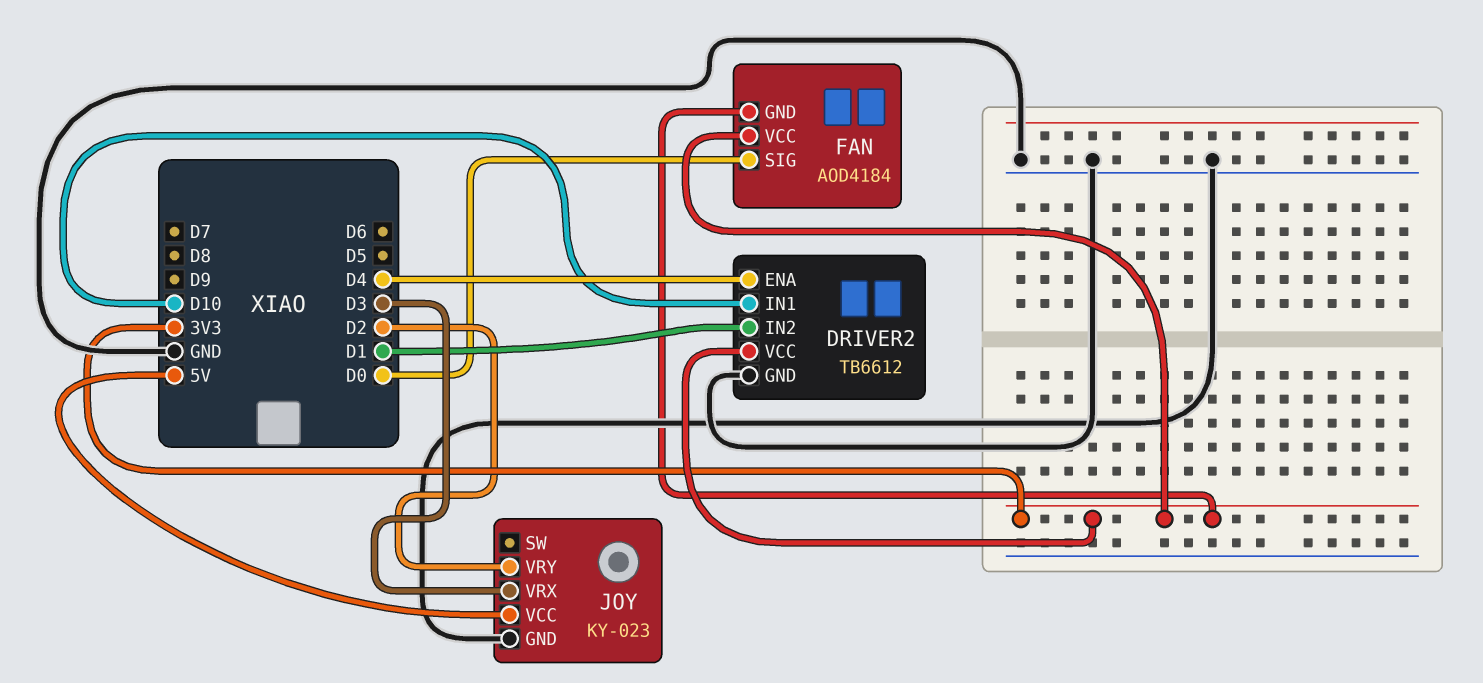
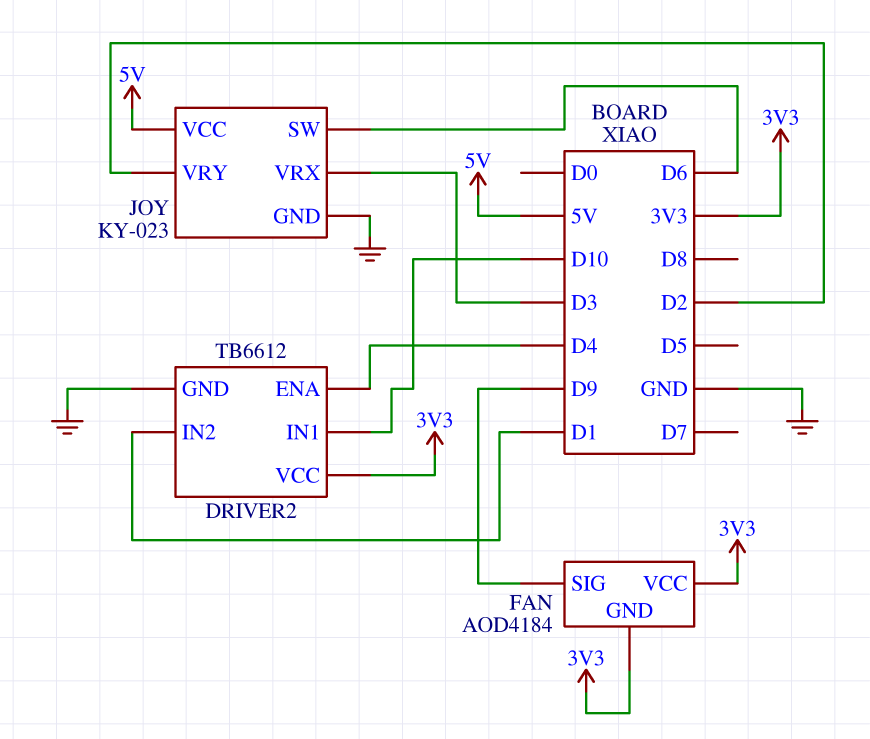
FAN pin SIG: D0 -> D9
JOY pin SW: none -> D6

